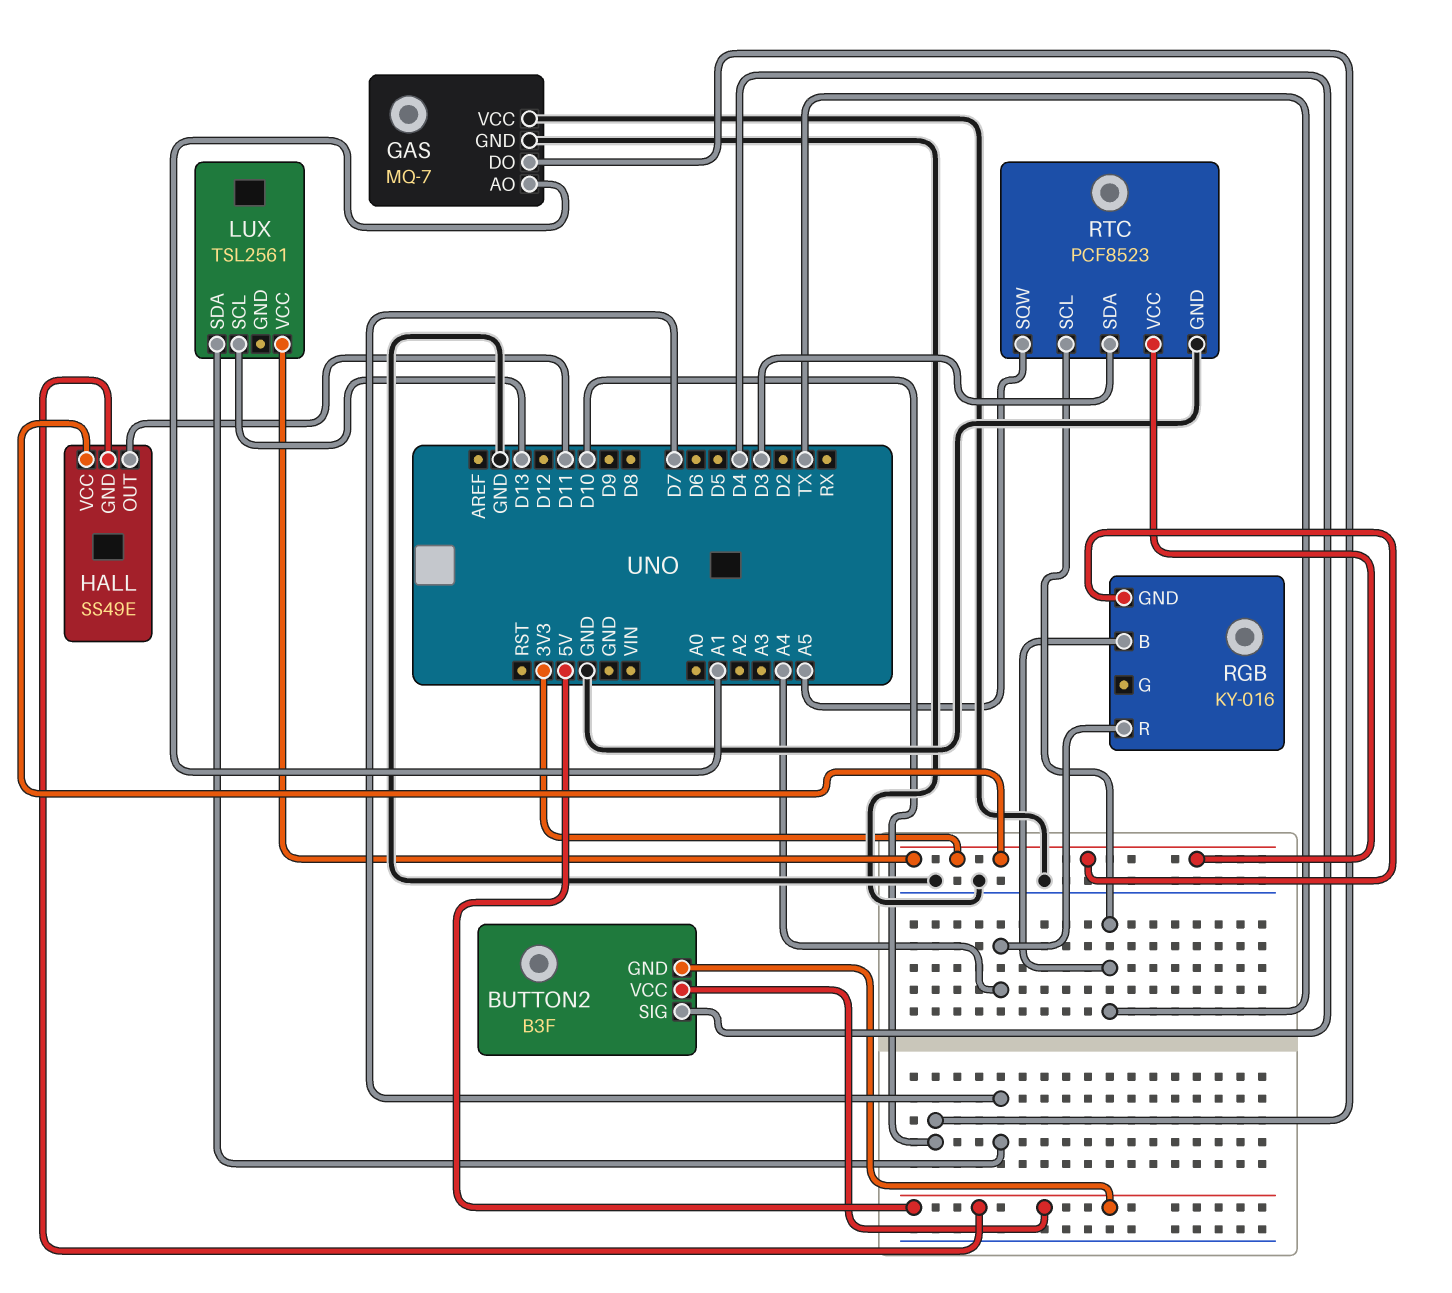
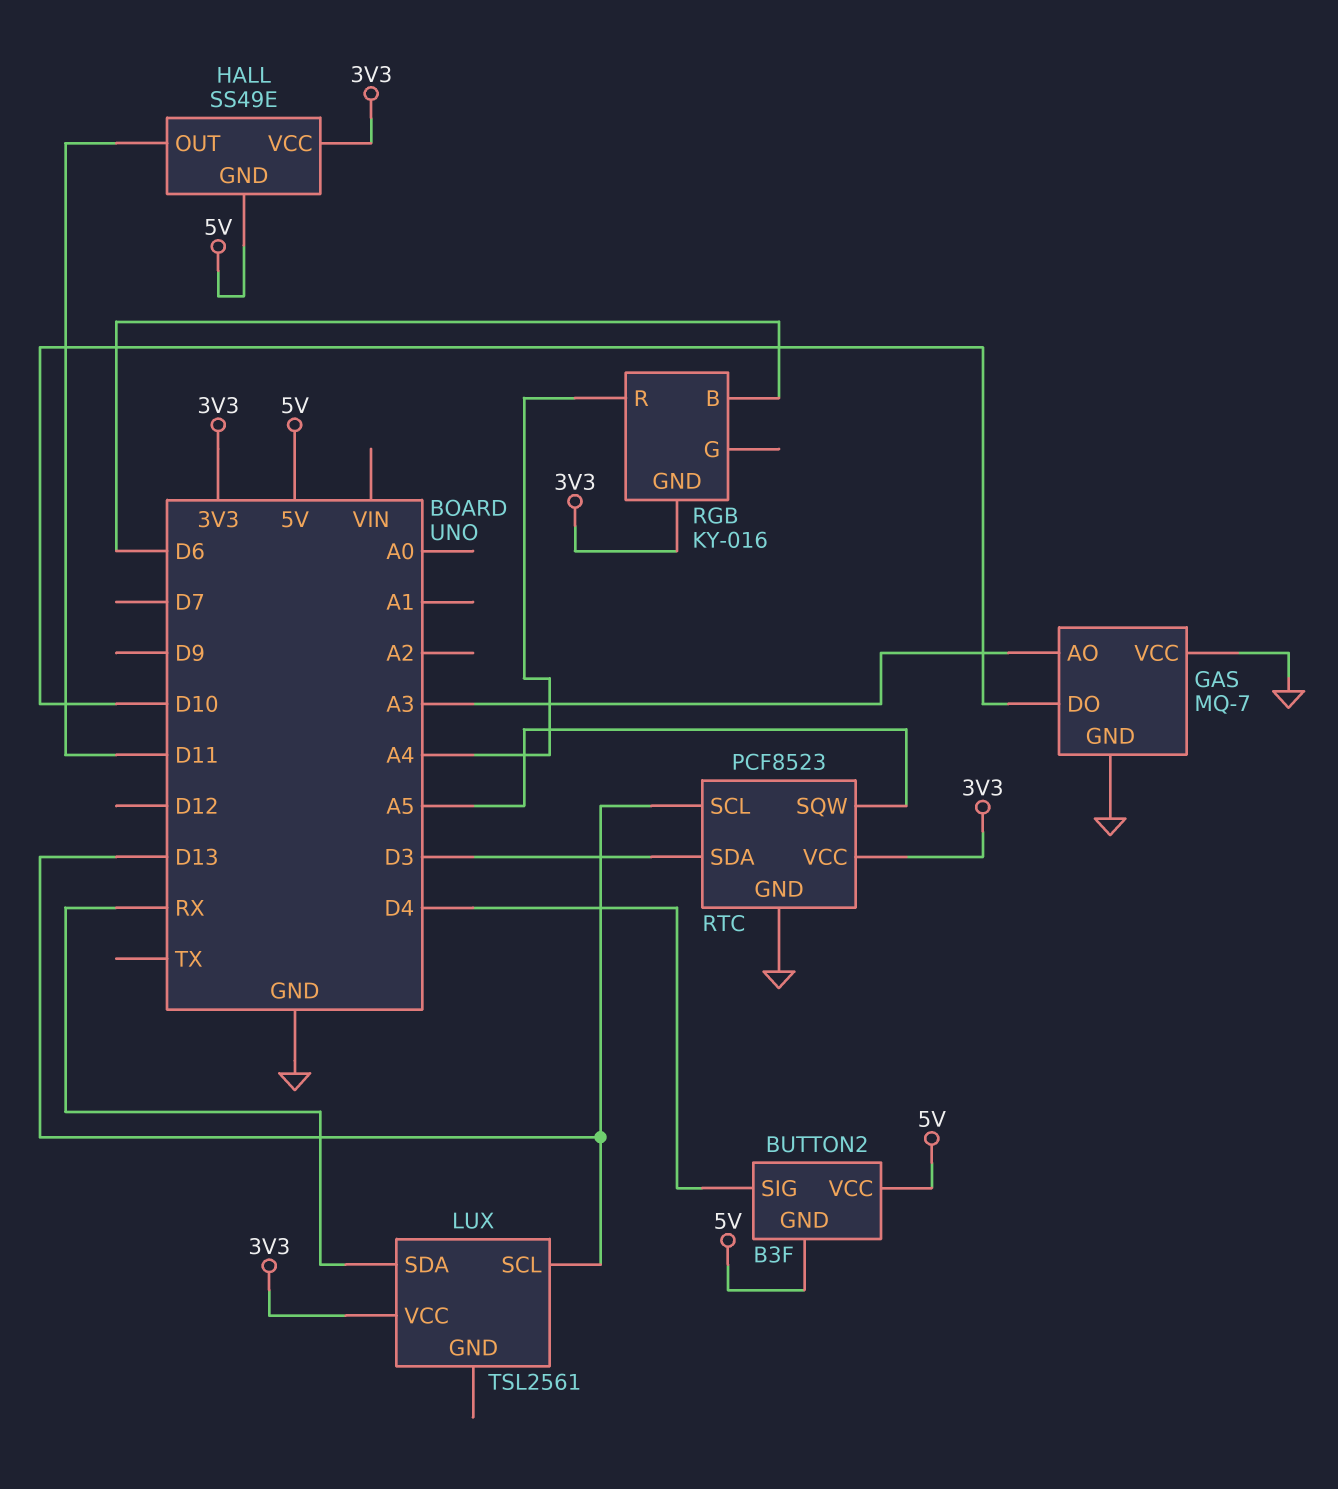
GAS pin AO: A1 -> A3
LUX pin SDA: D7 -> RX
RGB pin B: TX -> D6
RTC pin SCL: TX -> D13

